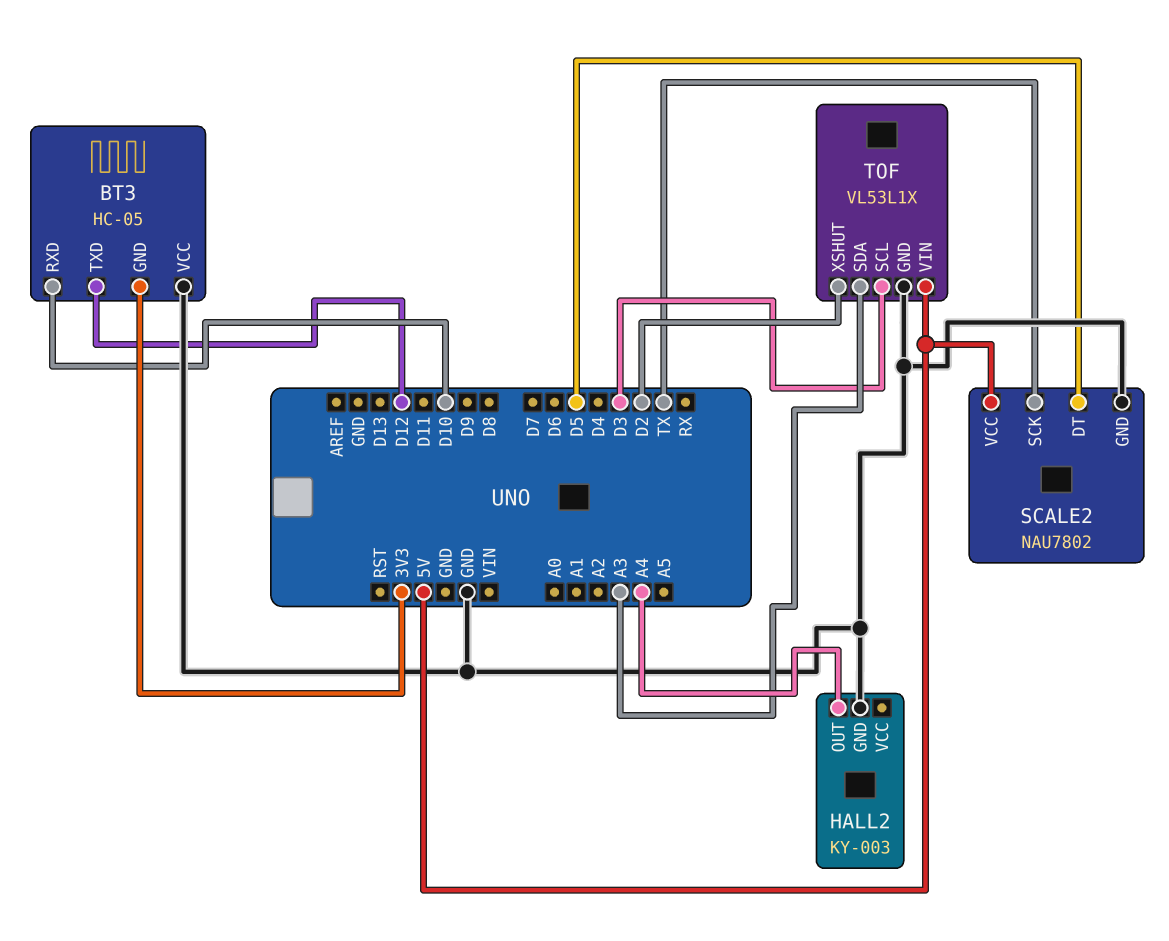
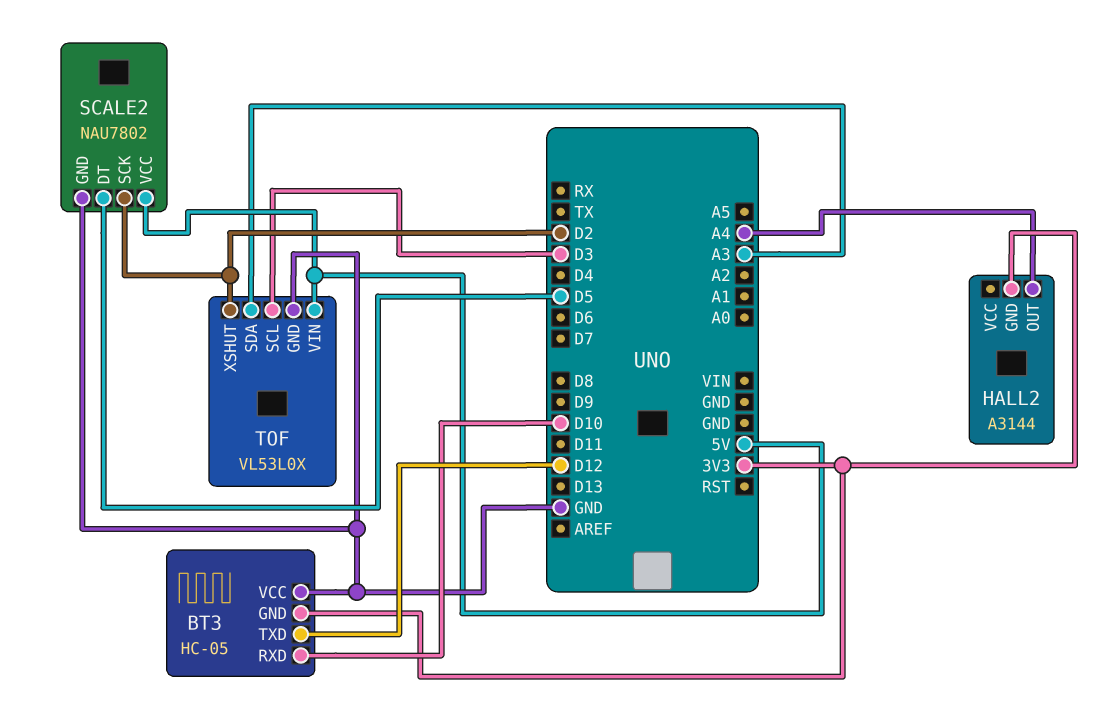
HALL2: KY-003 -> A3144
HALL2 pin GND: GND -> 3V3
SCALE2 pin SCK: TX -> D2
TOF: VL53L1X -> VL53L0X

